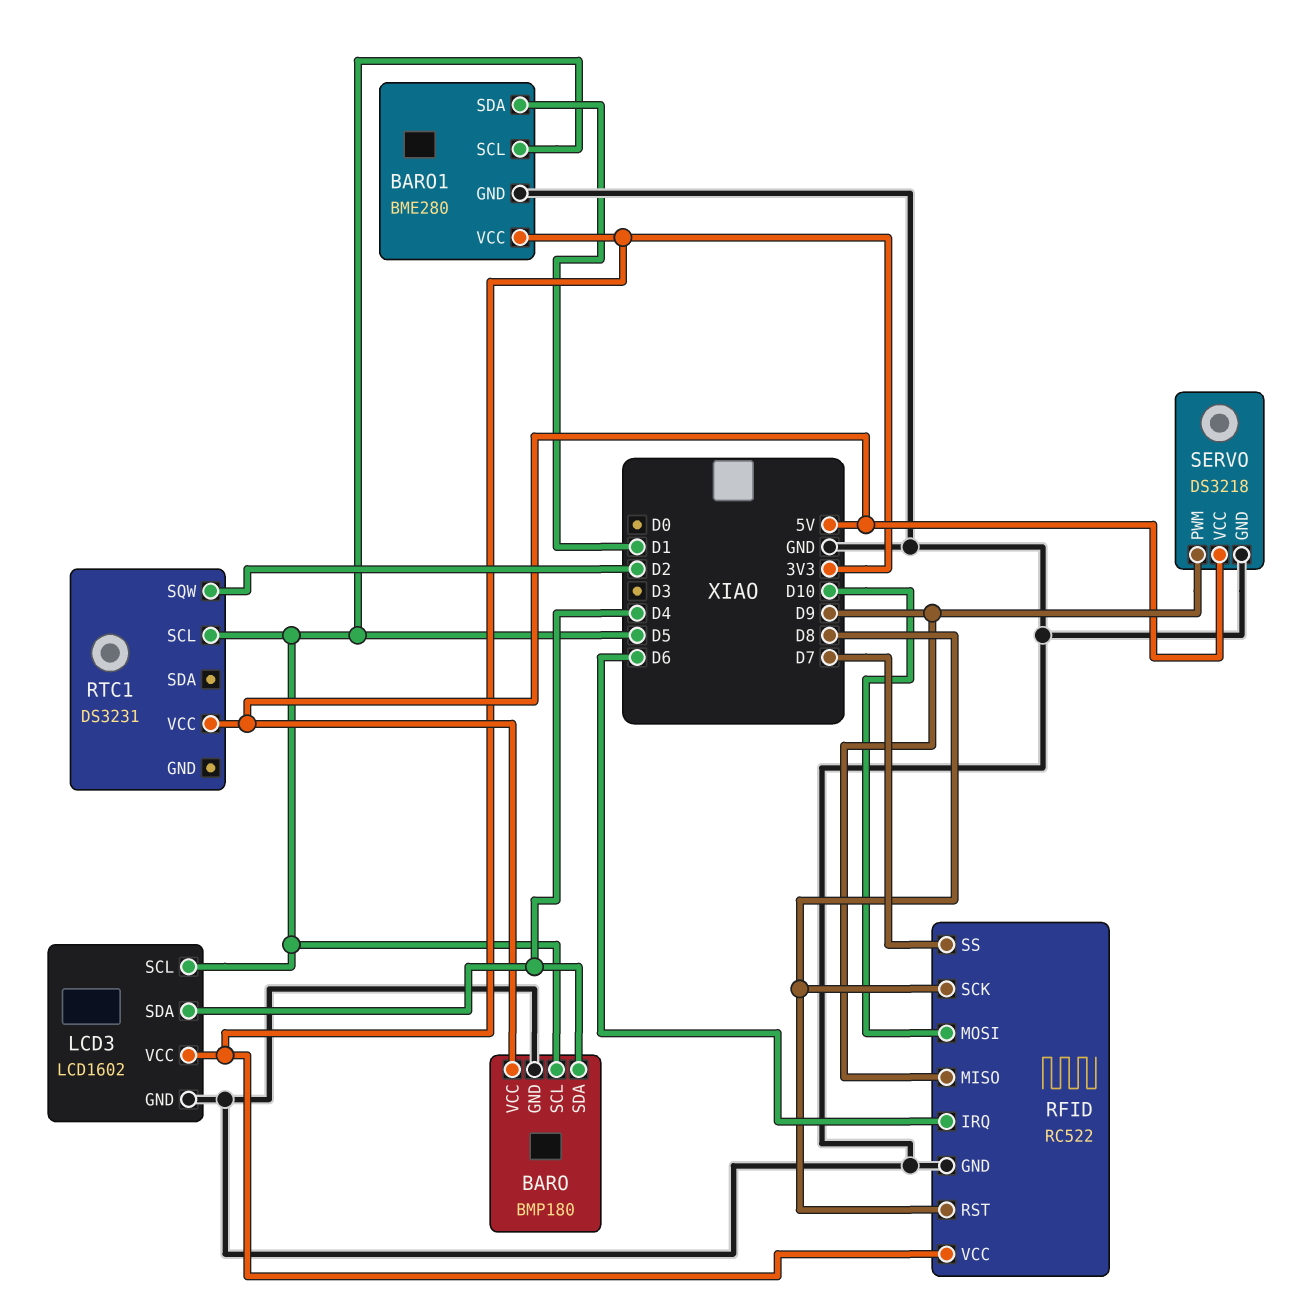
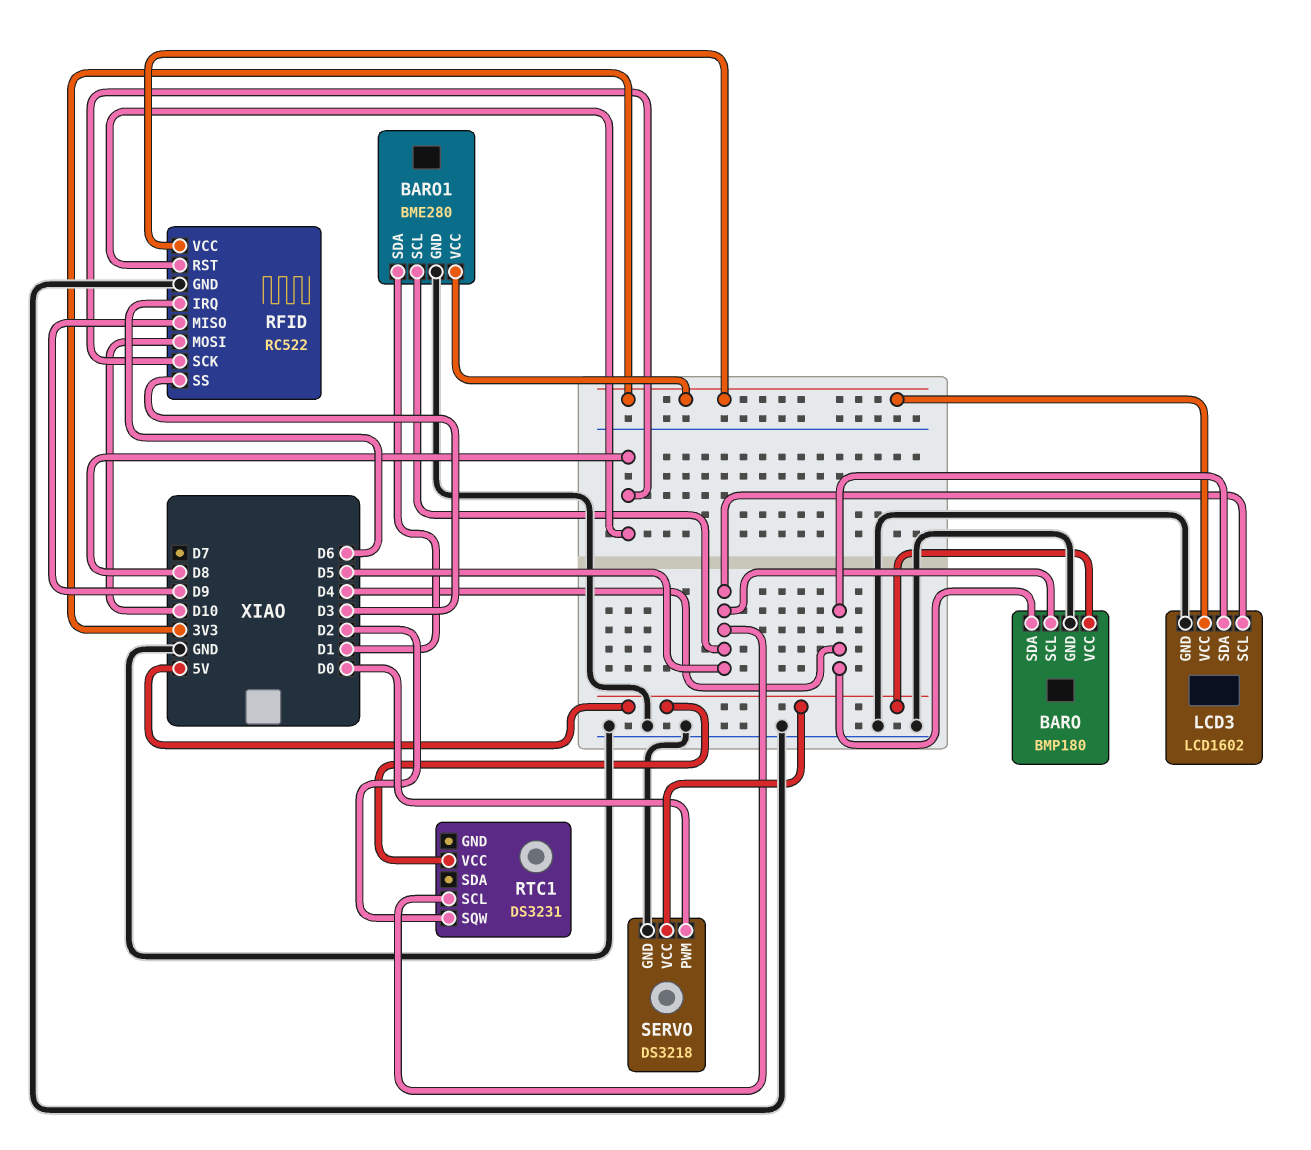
RFID pin SS: D7 -> D3
SERVO pin PWM: D9 -> D0

